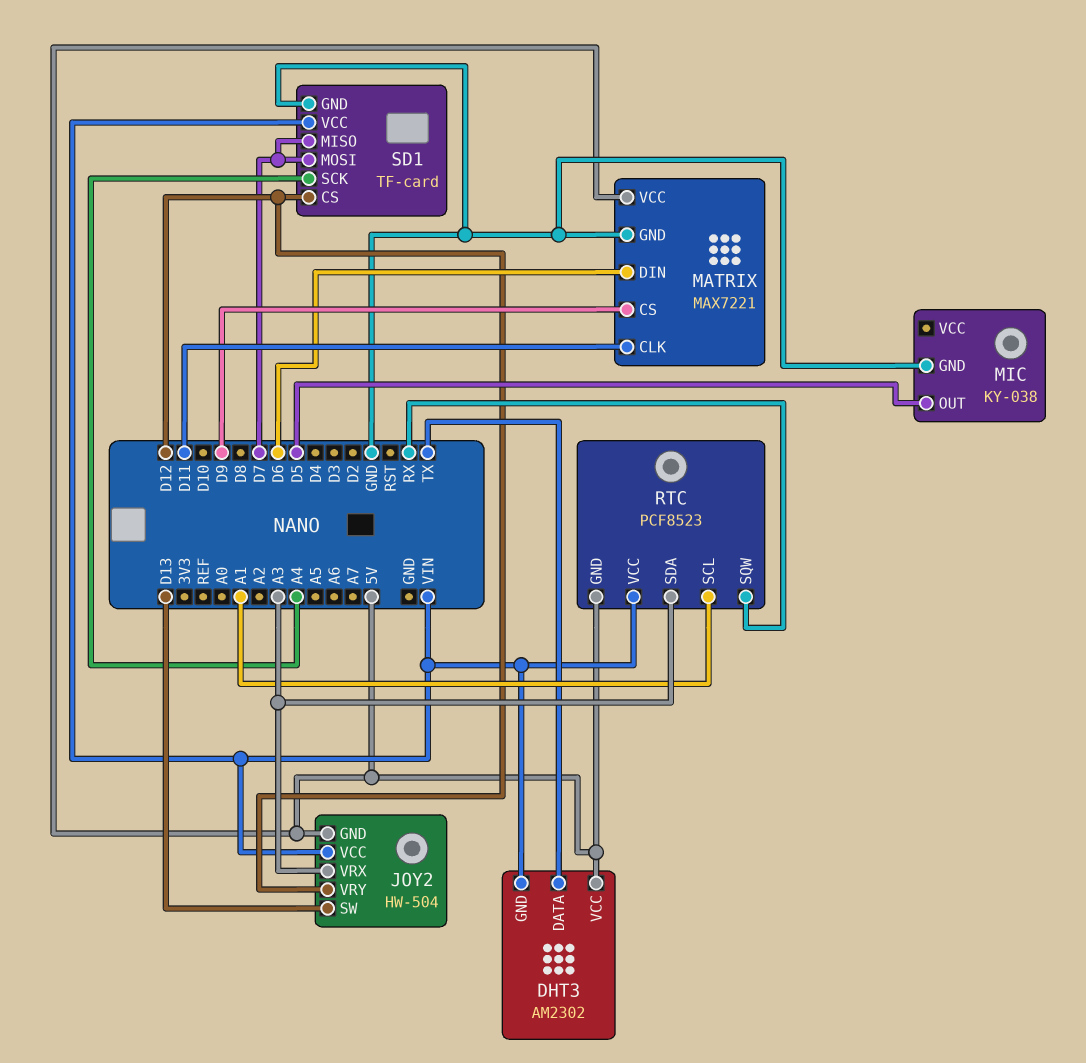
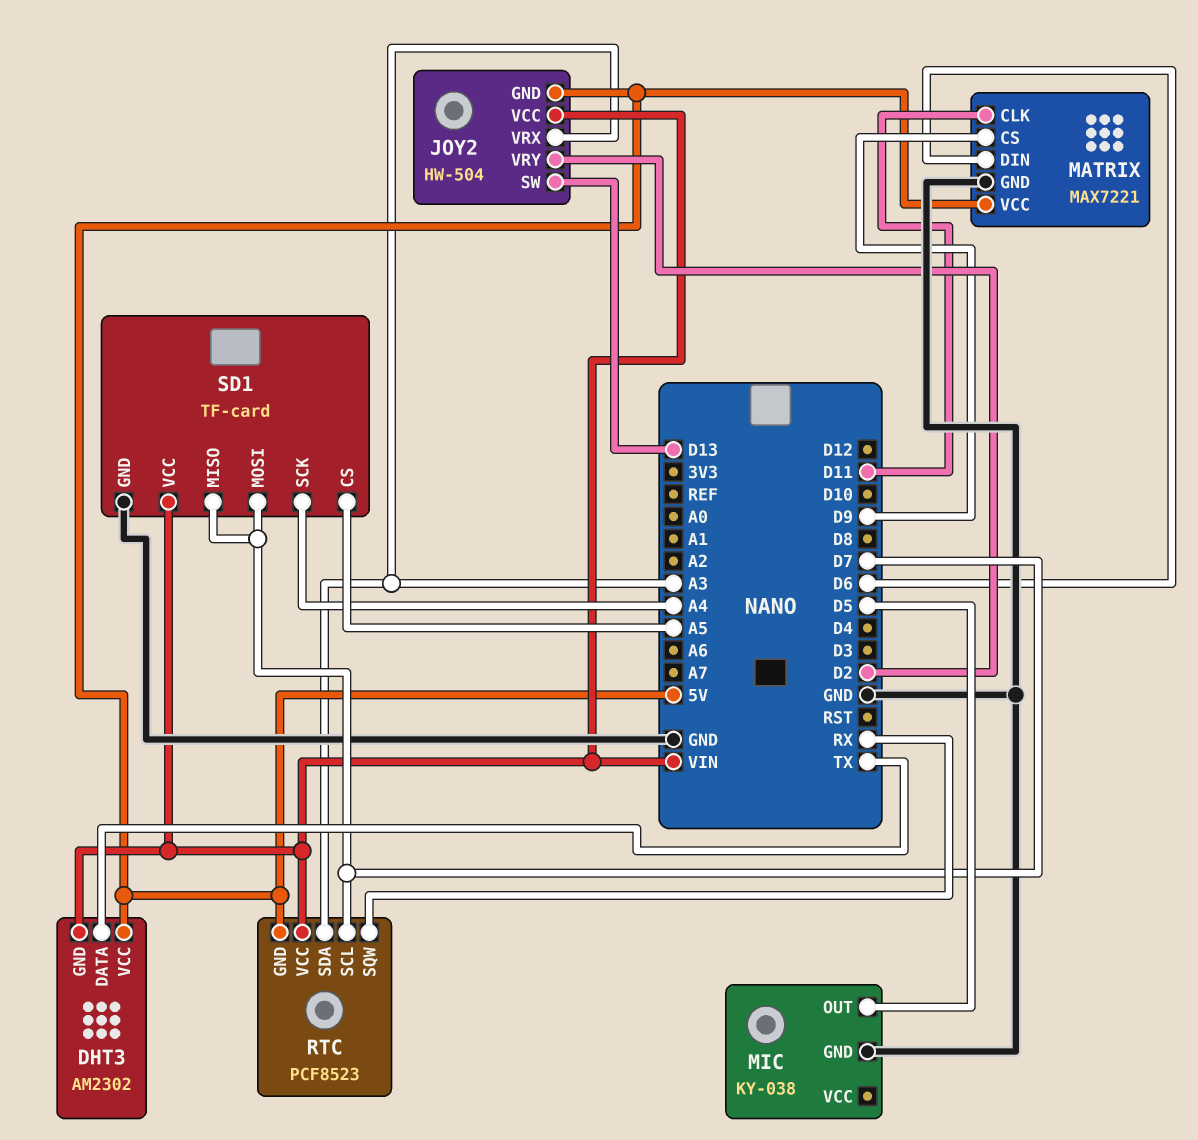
JOY2 pin VRY: D12 -> D2
RTC pin SCL: A1 -> D7
SD1 pin CS: D12 -> A5

